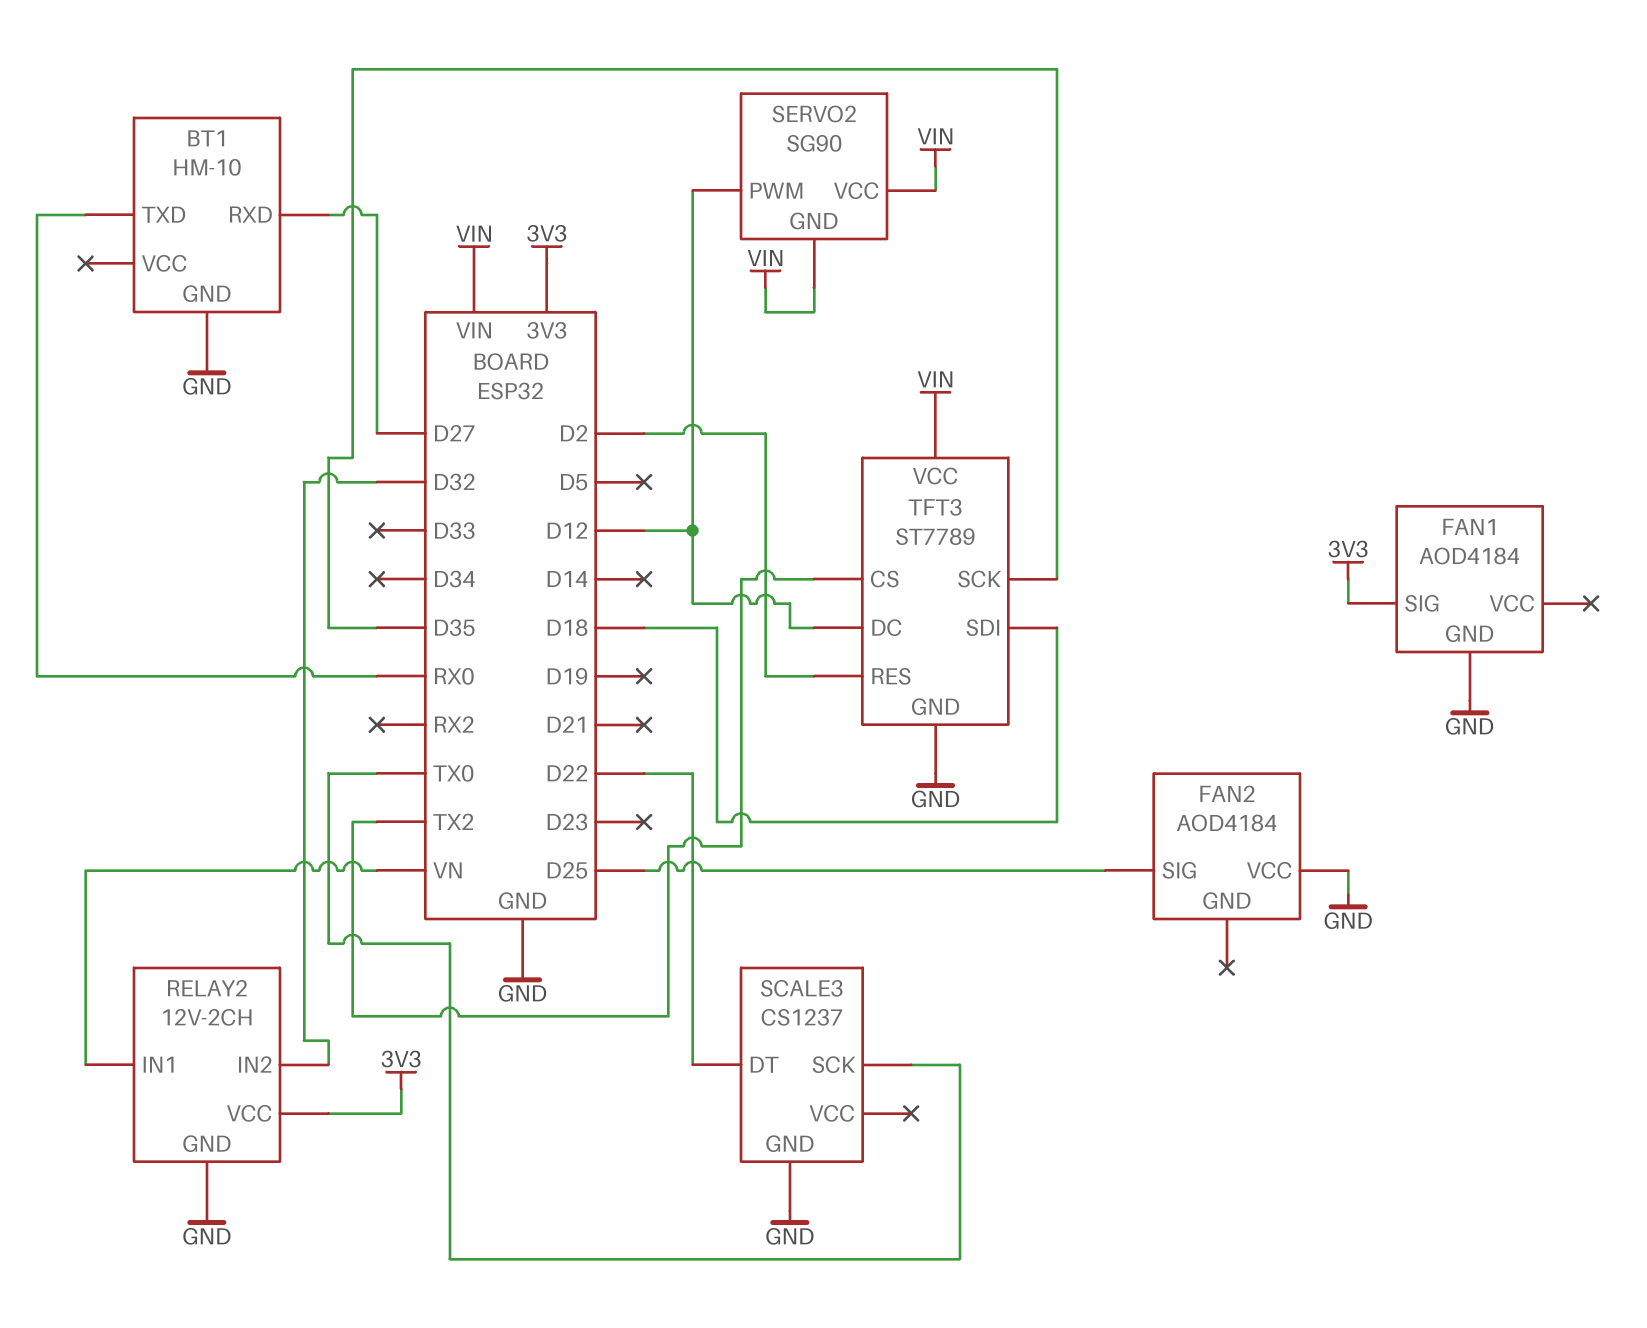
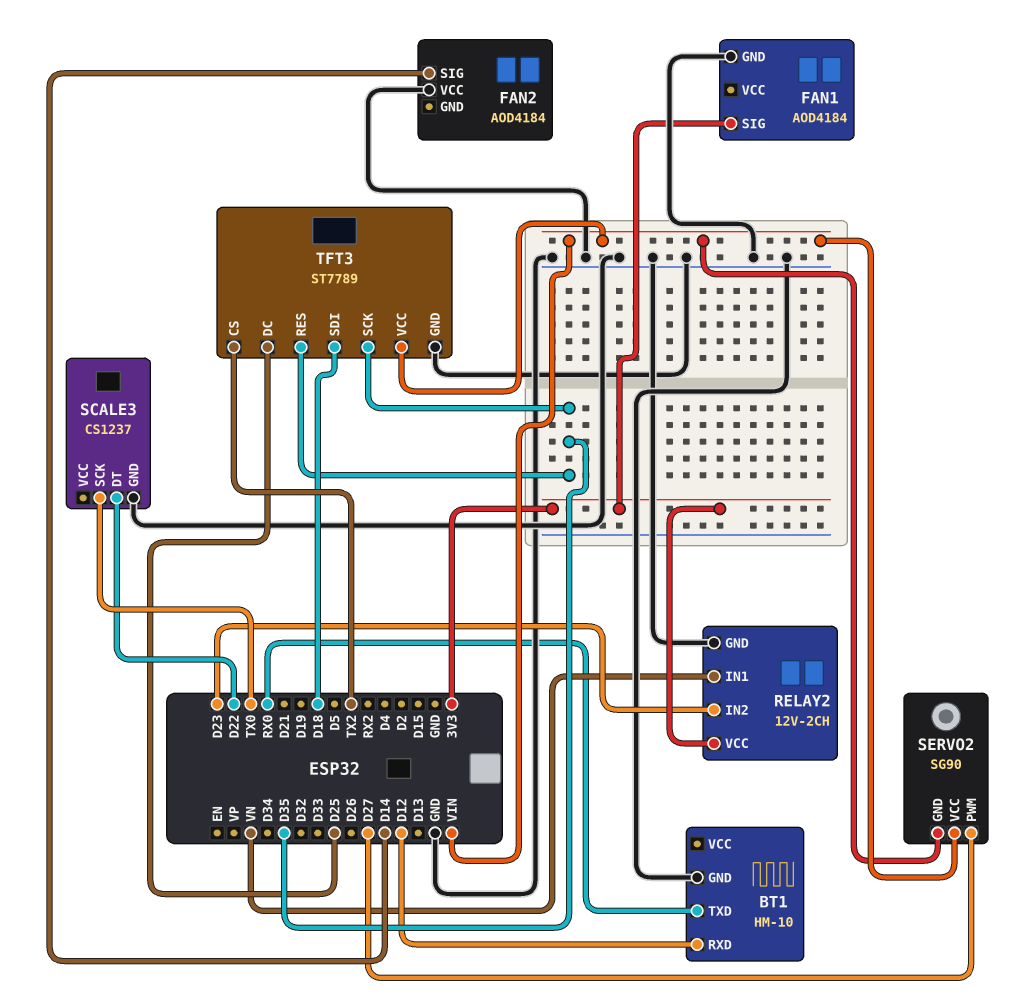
BT1 pin RXD: D27 -> D12
FAN2 pin SIG: D25 -> D14
RELAY2 pin IN2: D32 -> D23
SERVO2 pin PWM: D12 -> D27
TFT3 pin DC: D12 -> D25
TFT3 pin RES: D2 -> D35

